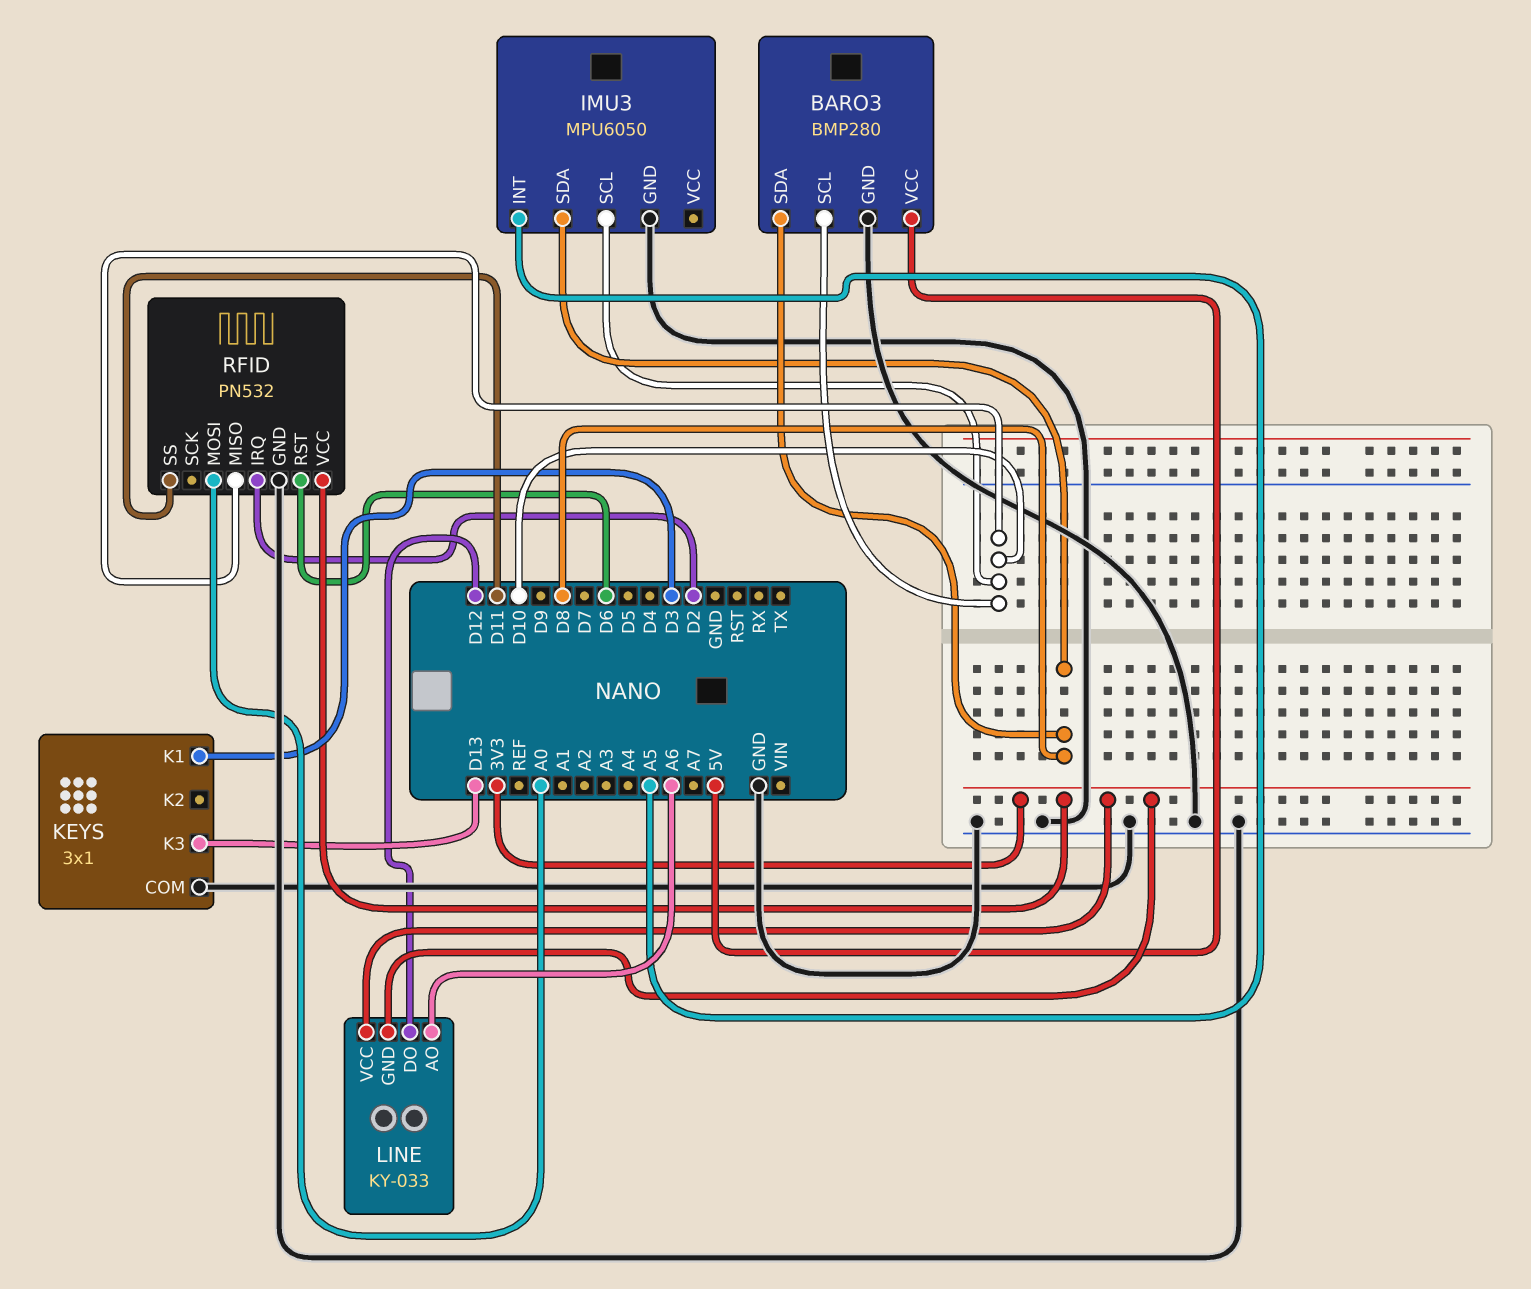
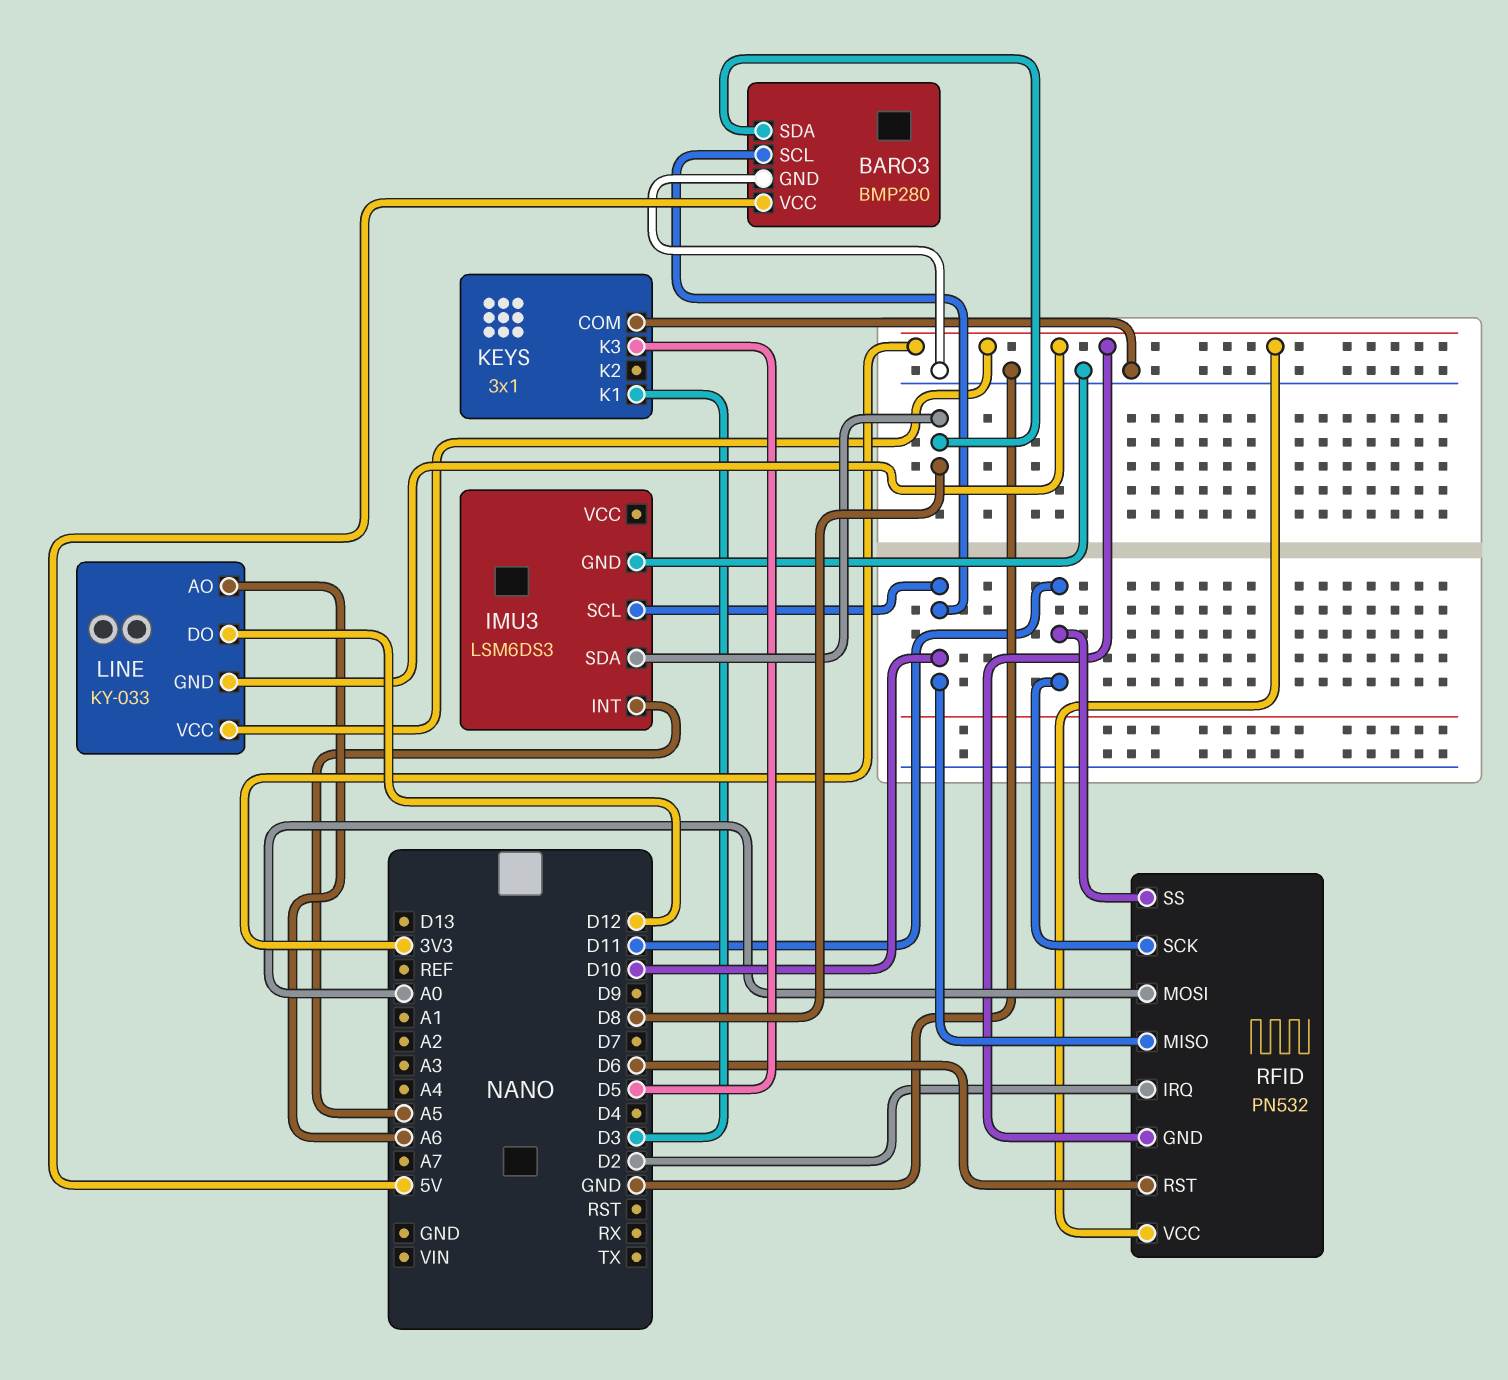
IMU3: MPU6050 -> LSM6DS3
KEYS pin K3: D13 -> D5
RFID pin GND: GND -> 3V3
RFID pin SCK: none -> D11

